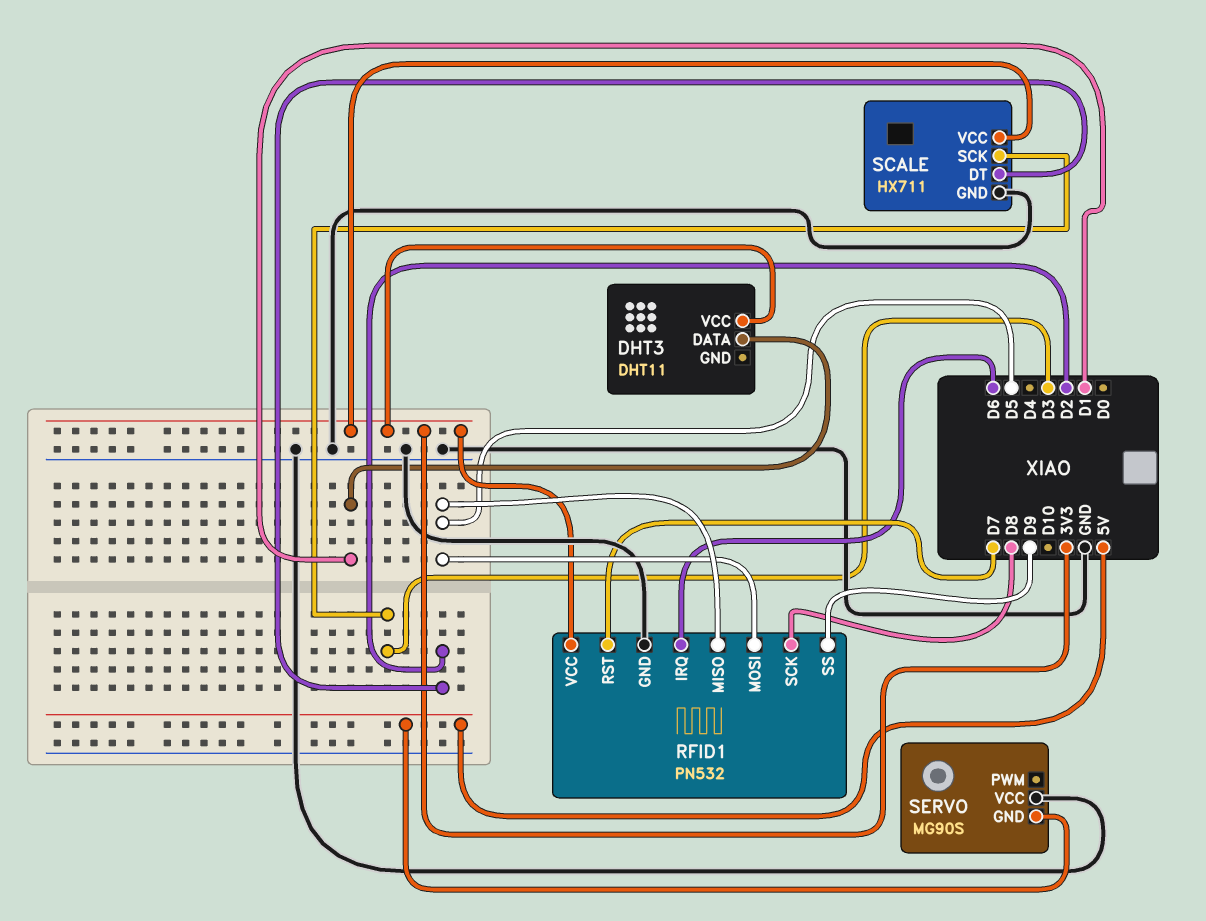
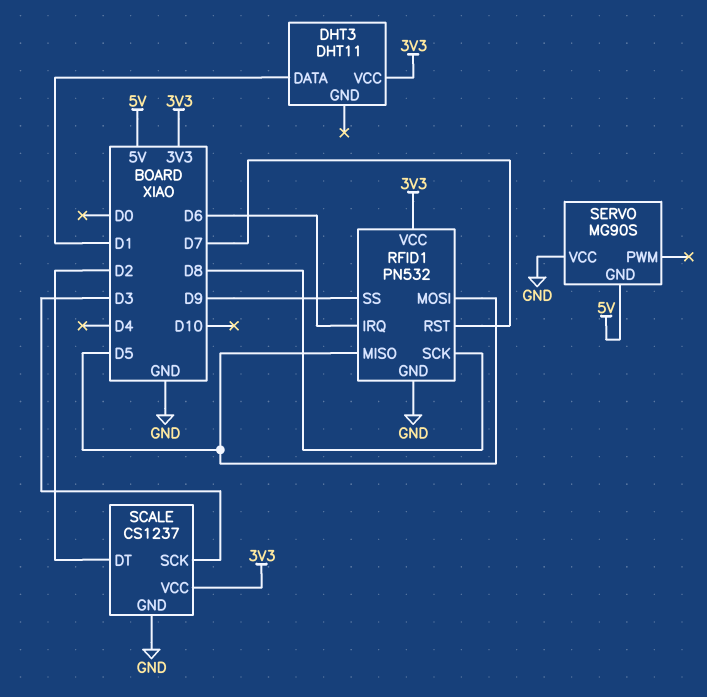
SCALE: HX711 -> CS1237

